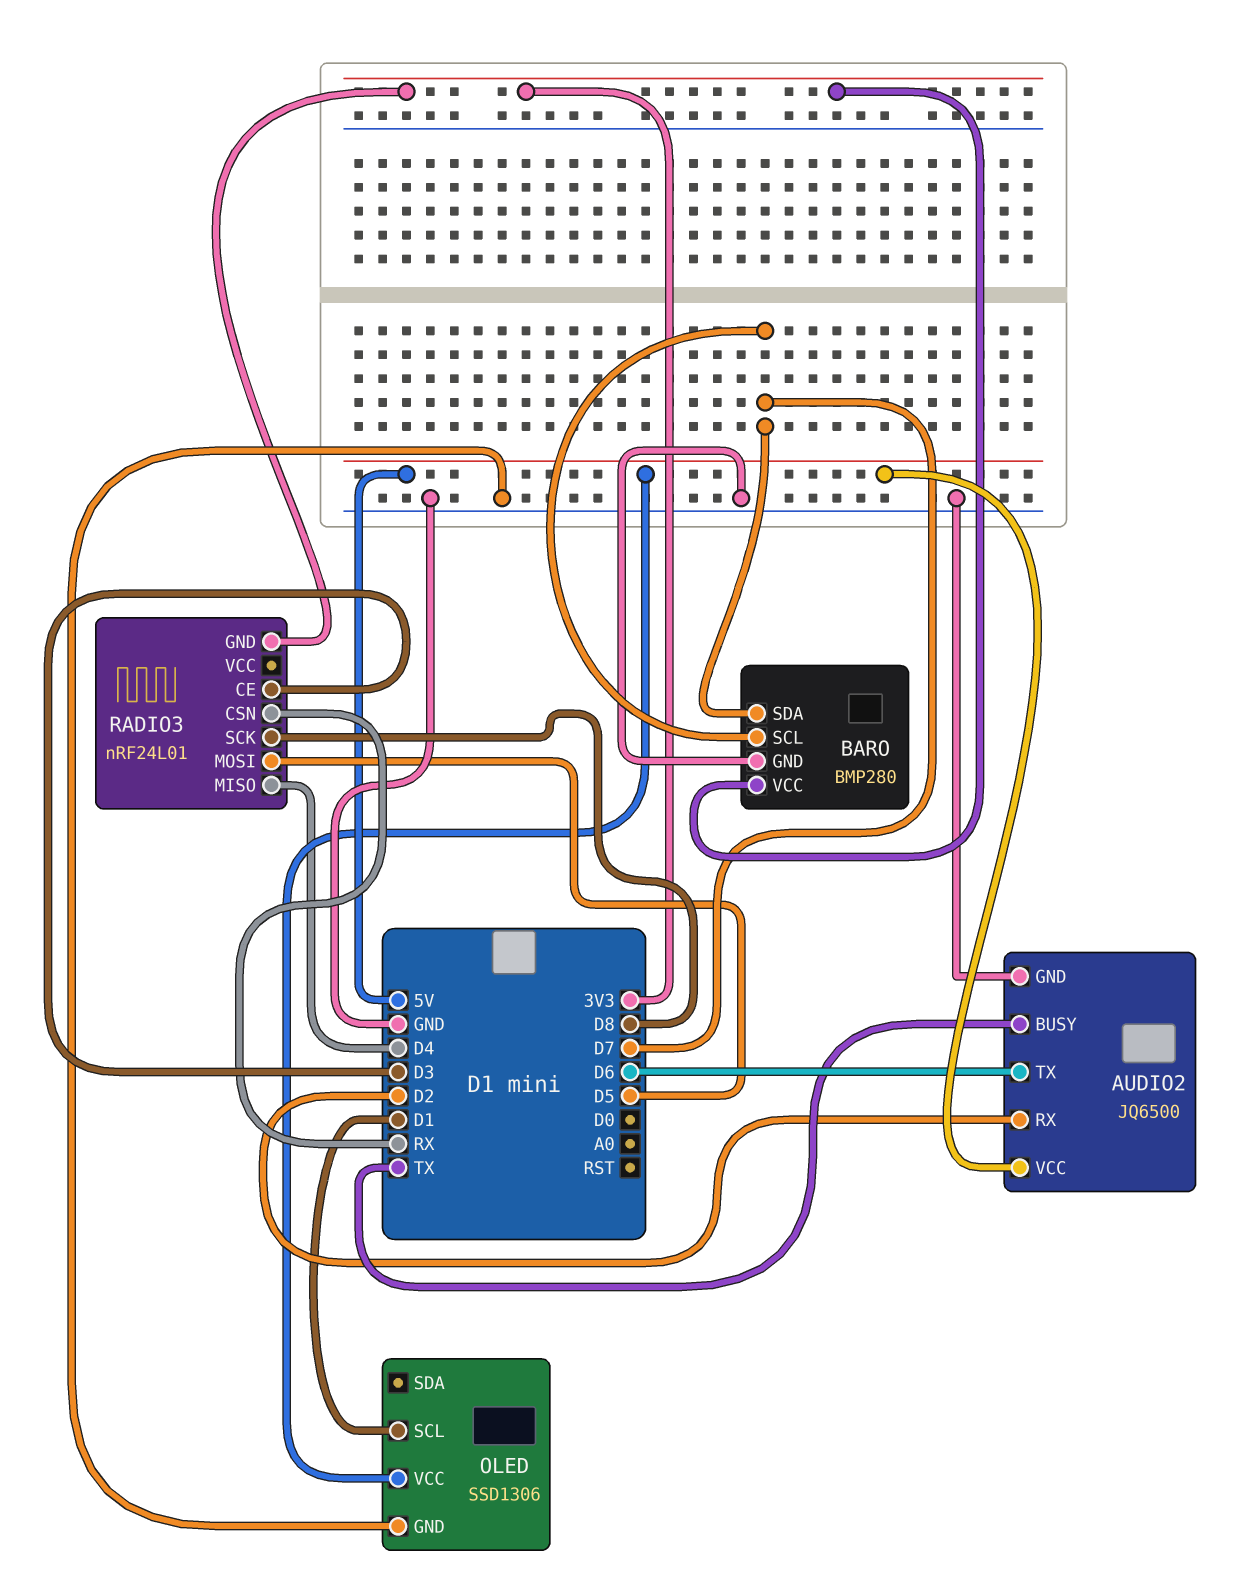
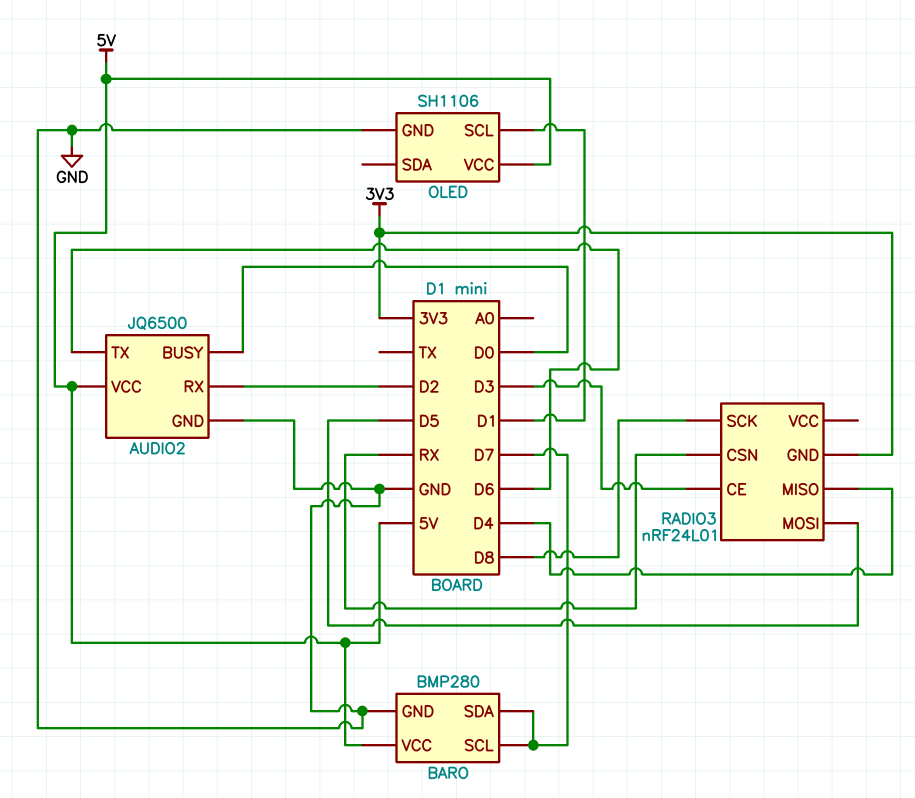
AUDIO2 pin BUSY: TX -> D0
BARO pin VCC: 3V3 -> 5V
OLED: SSD1306 -> SH1106

